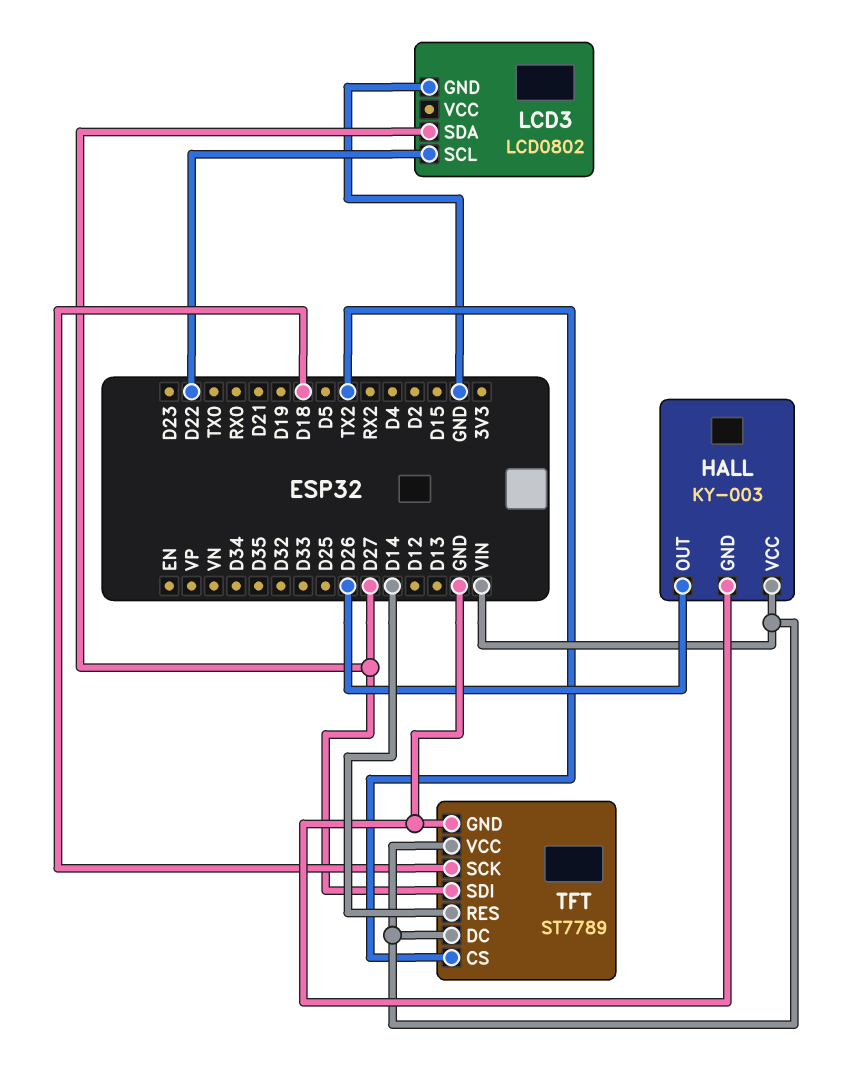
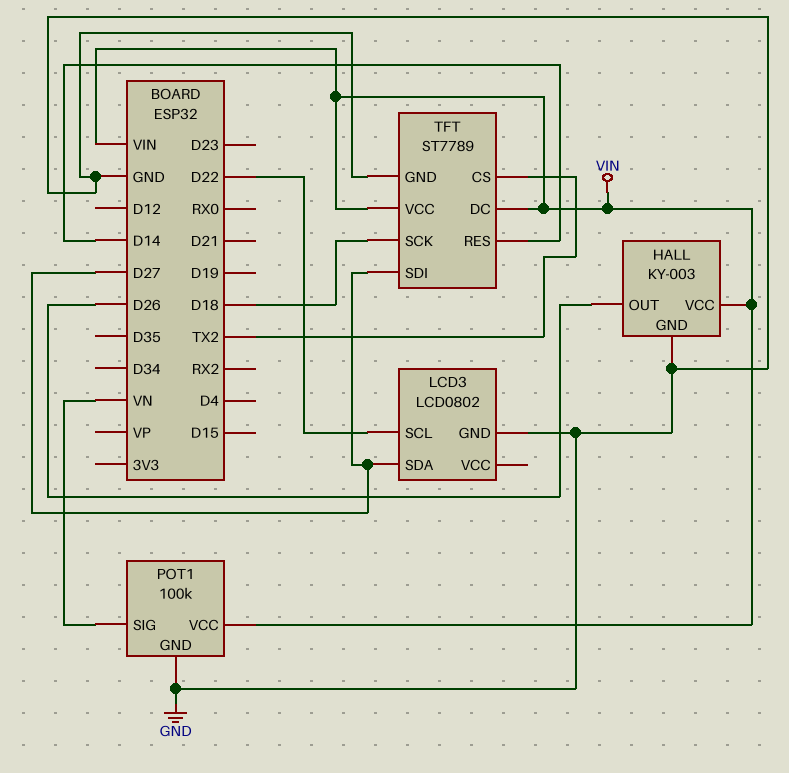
POT1: none -> 100k
POT1 pin GND: none -> GND
POT1 pin SIG: none -> VN
POT1 pin VCC: none -> VIN

